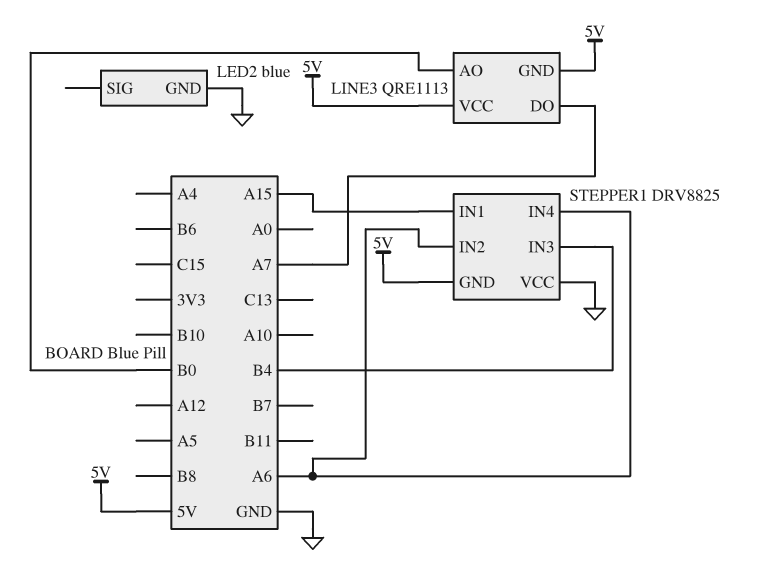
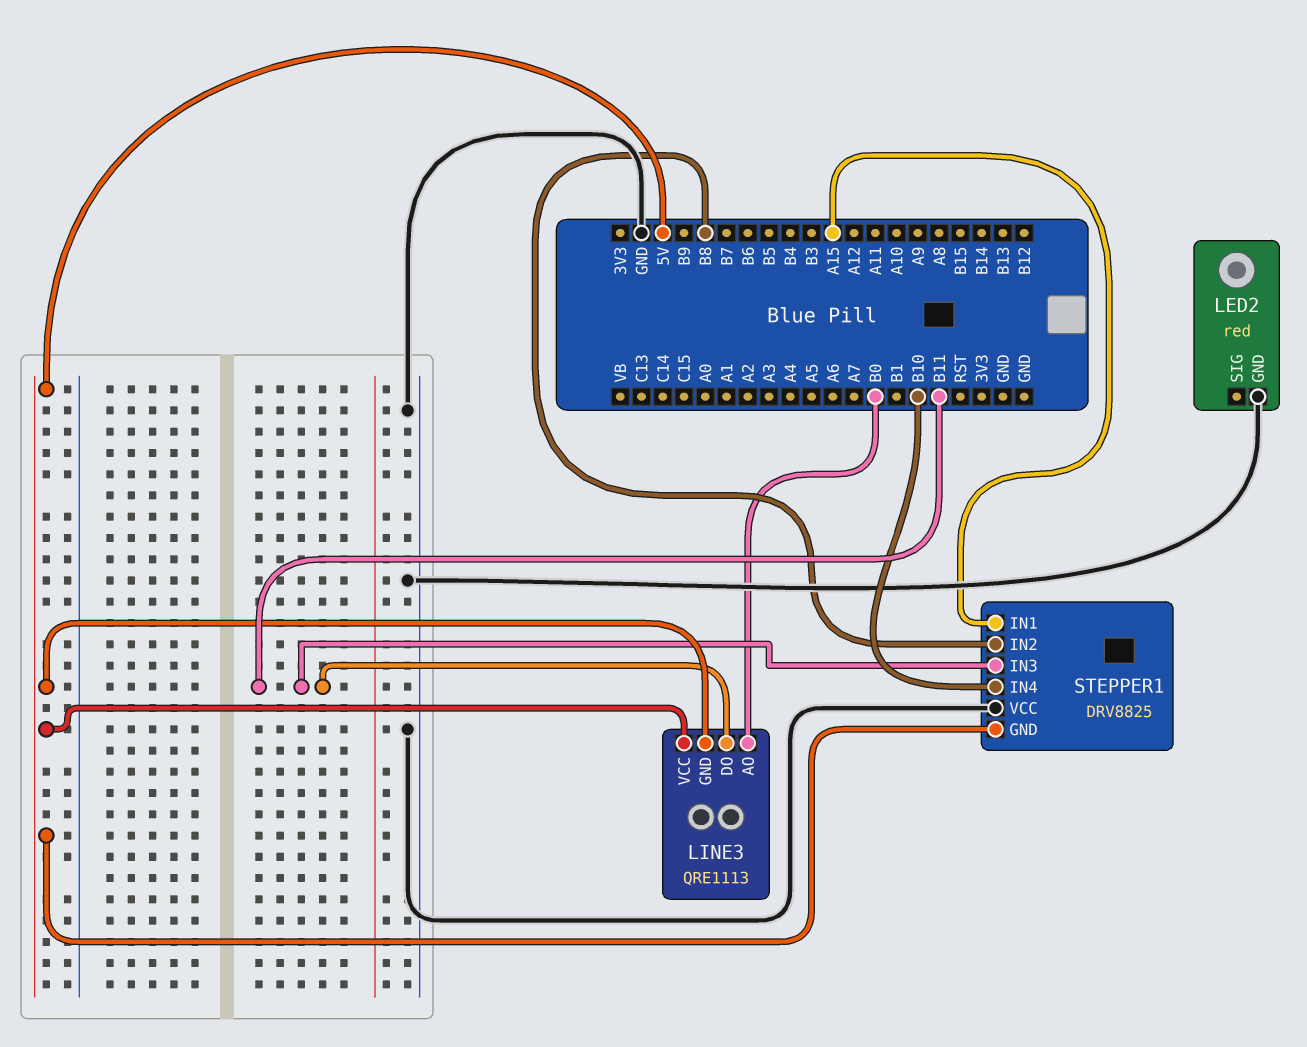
LED2: blue -> red
LINE3 pin DO: A7 -> B11
STEPPER1 pin IN2: A6 -> B8
STEPPER1 pin IN3: B4 -> B11
STEPPER1 pin IN4: A6 -> B10

